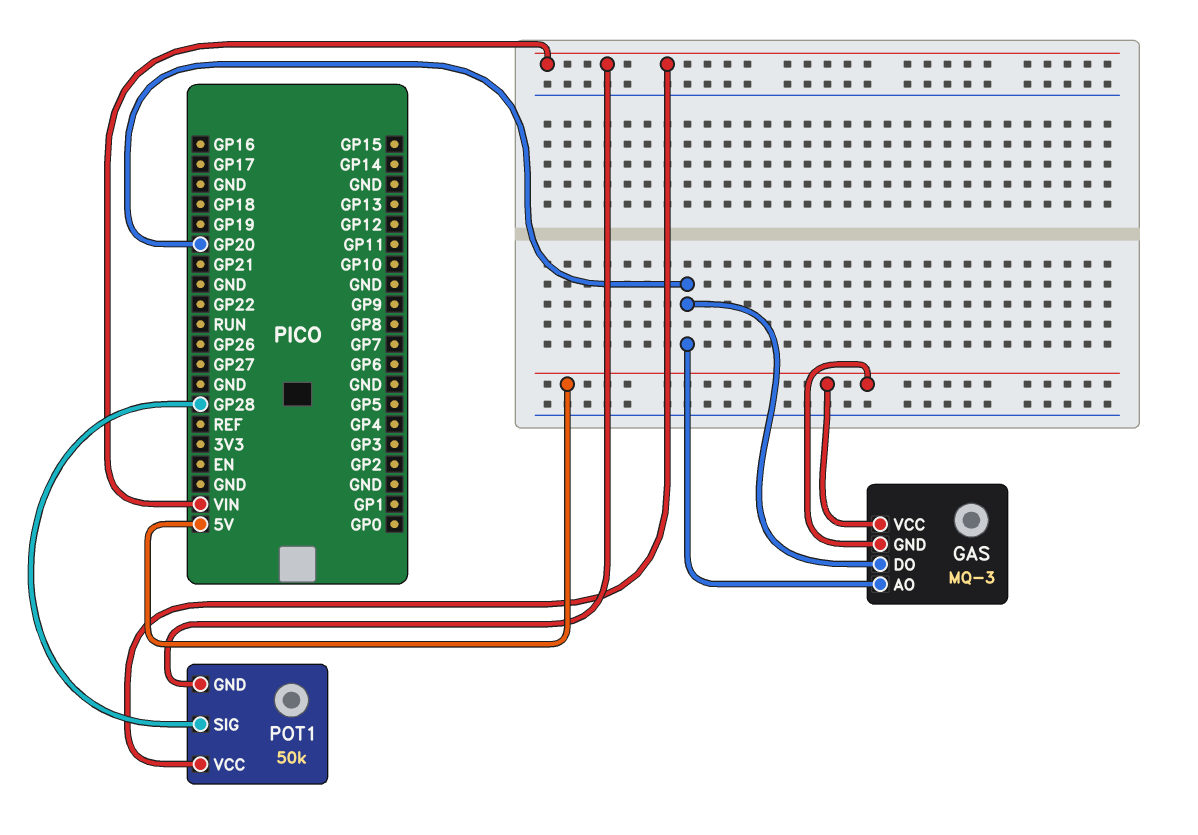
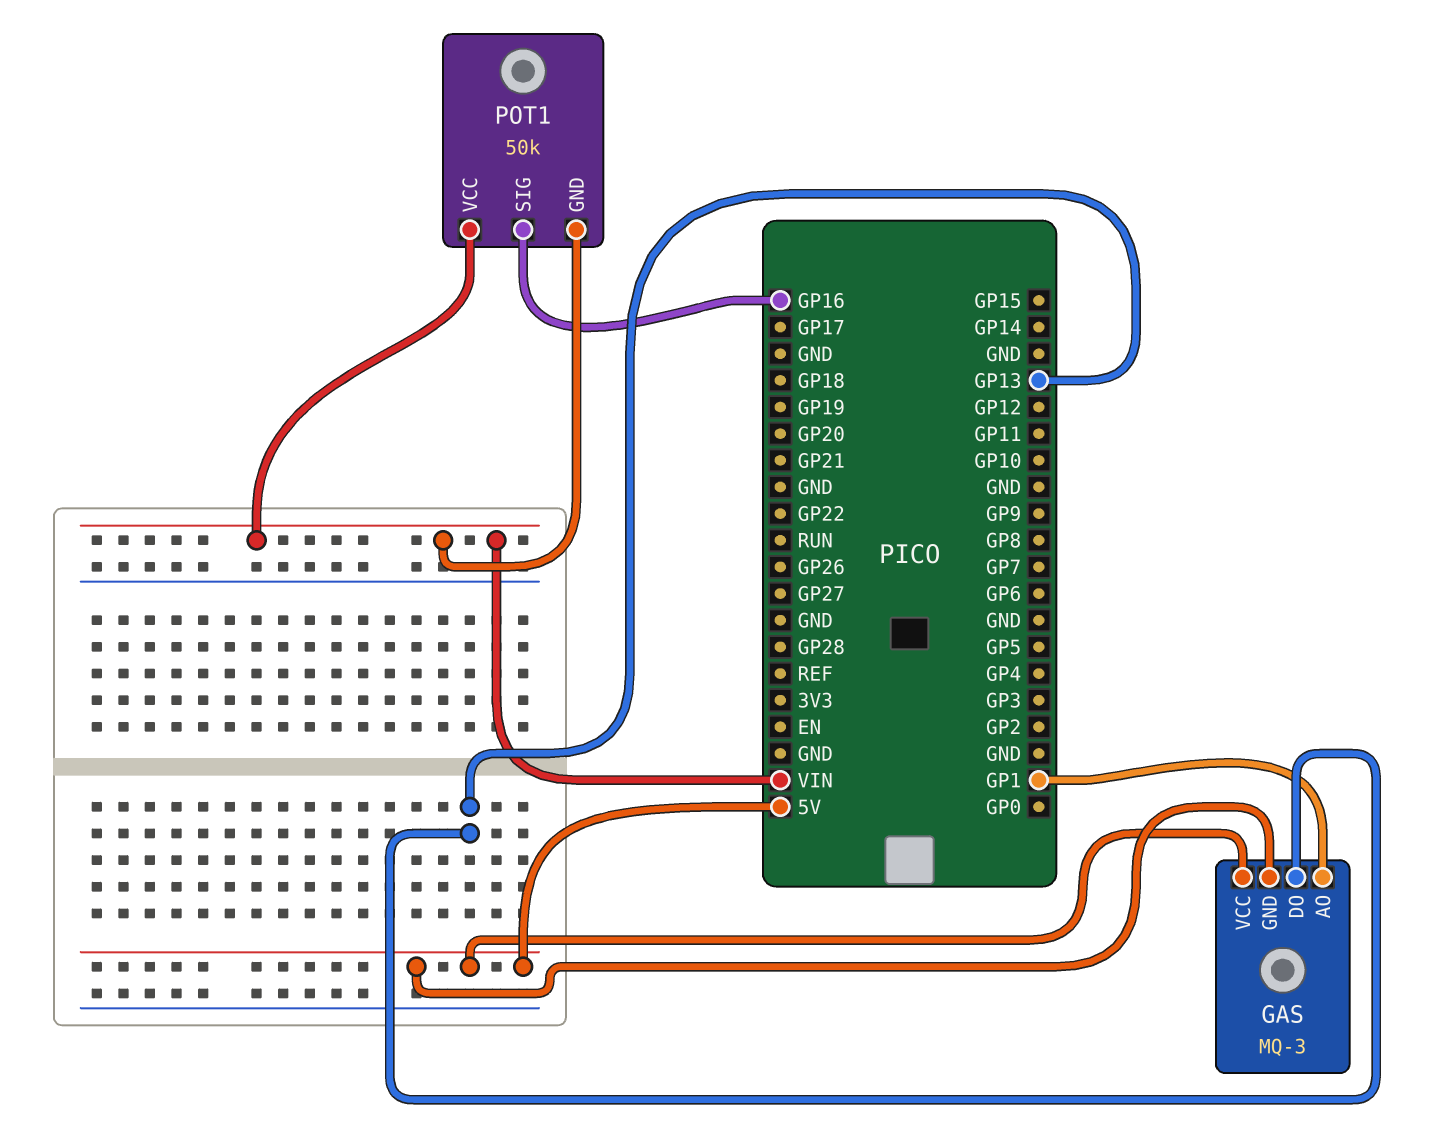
GAS pin AO: GP20 -> GP1
GAS pin DO: GP20 -> GP13
POT1 pin SIG: GP28 -> GP16

